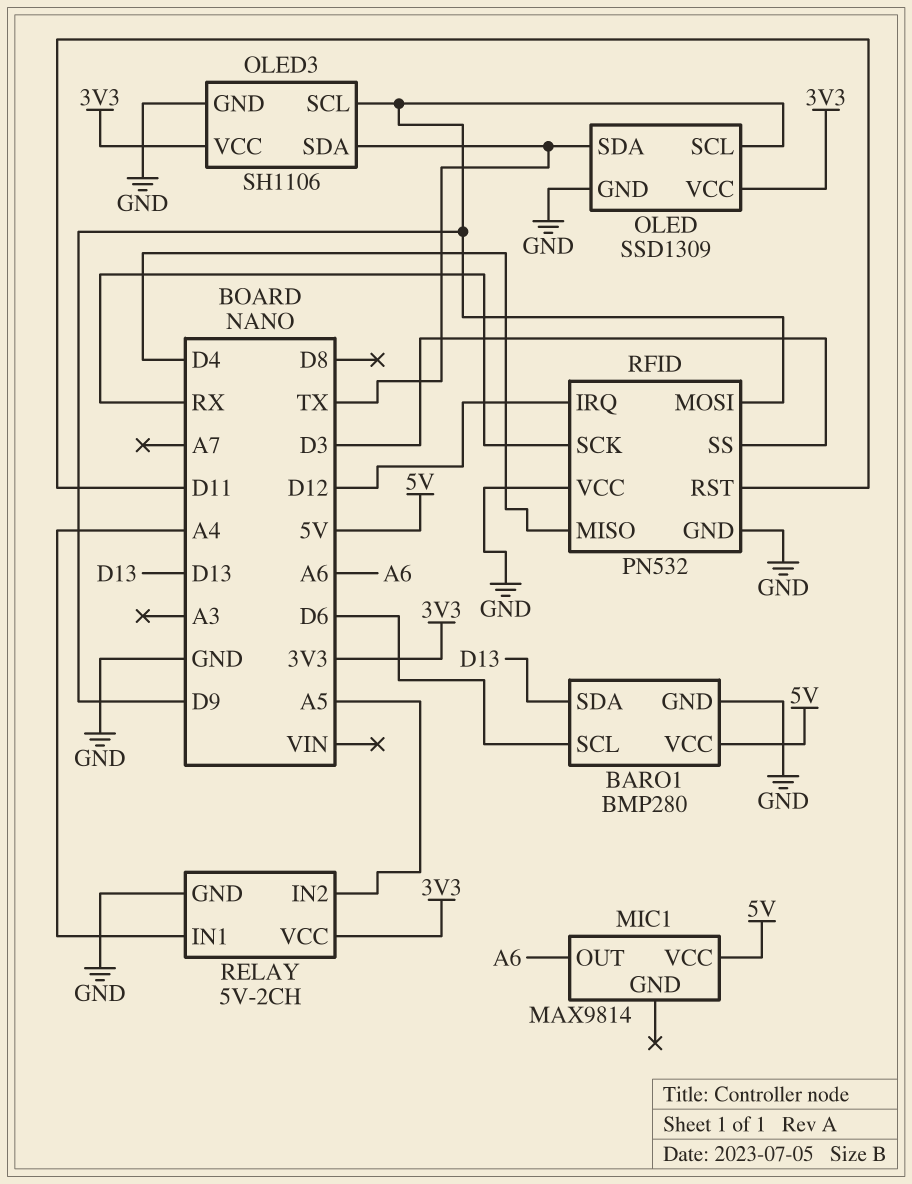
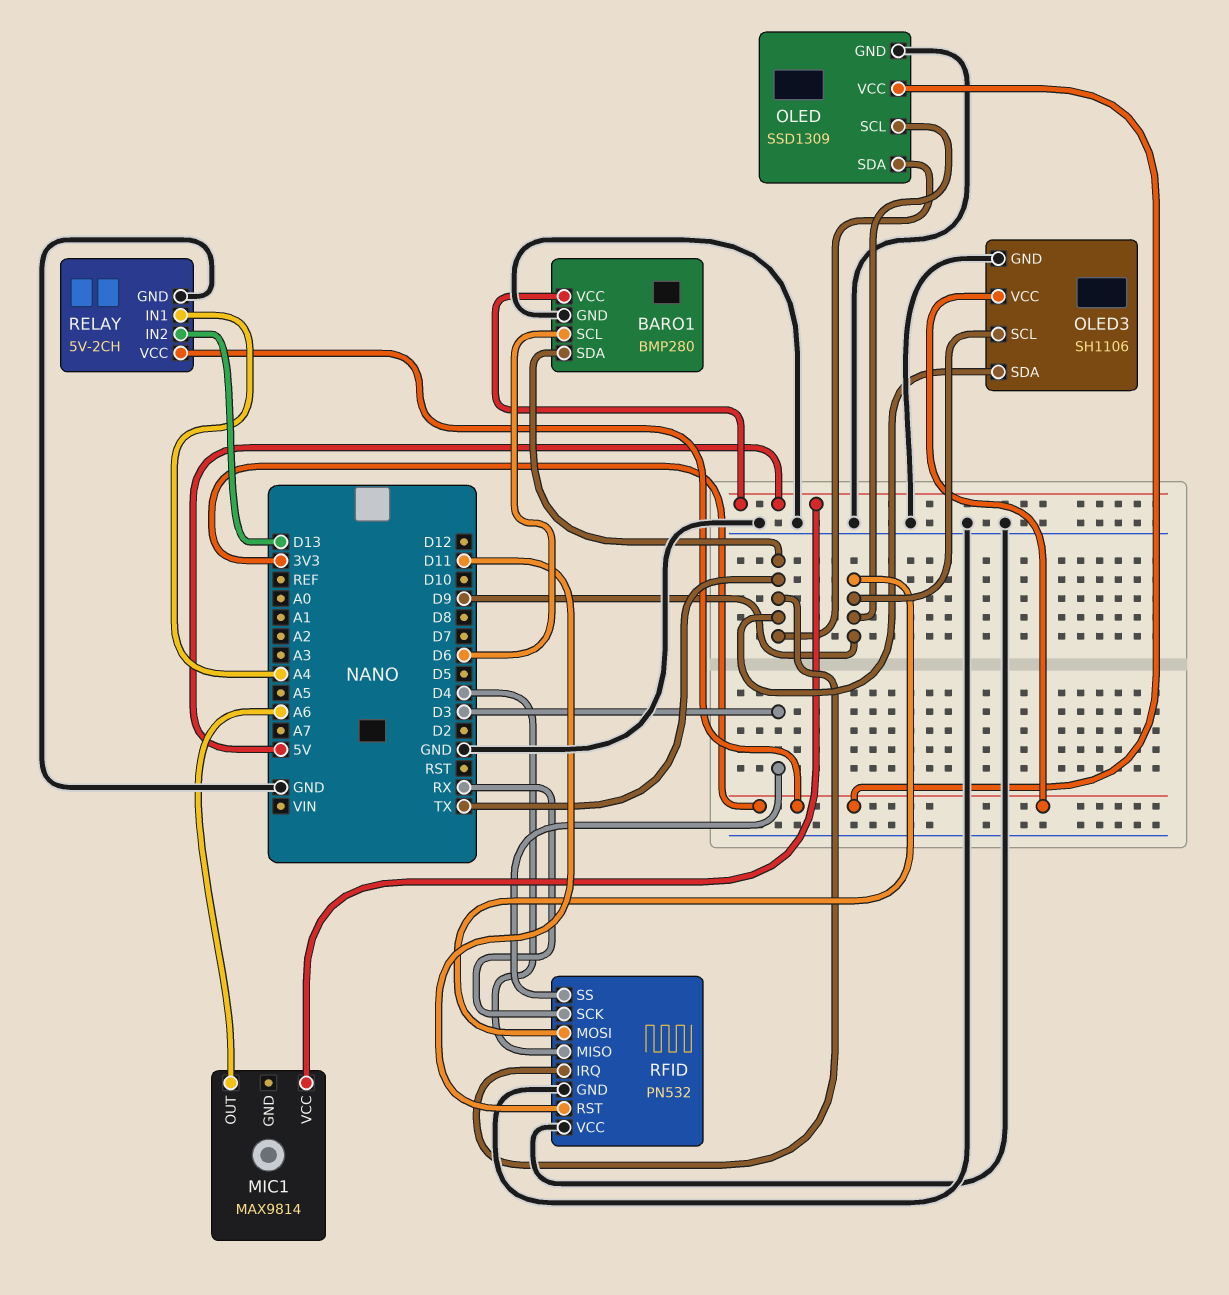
BARO1 pin SDA: D13 -> TX
RELAY pin IN2: A5 -> D13
RFID pin IRQ: D12 -> TX

